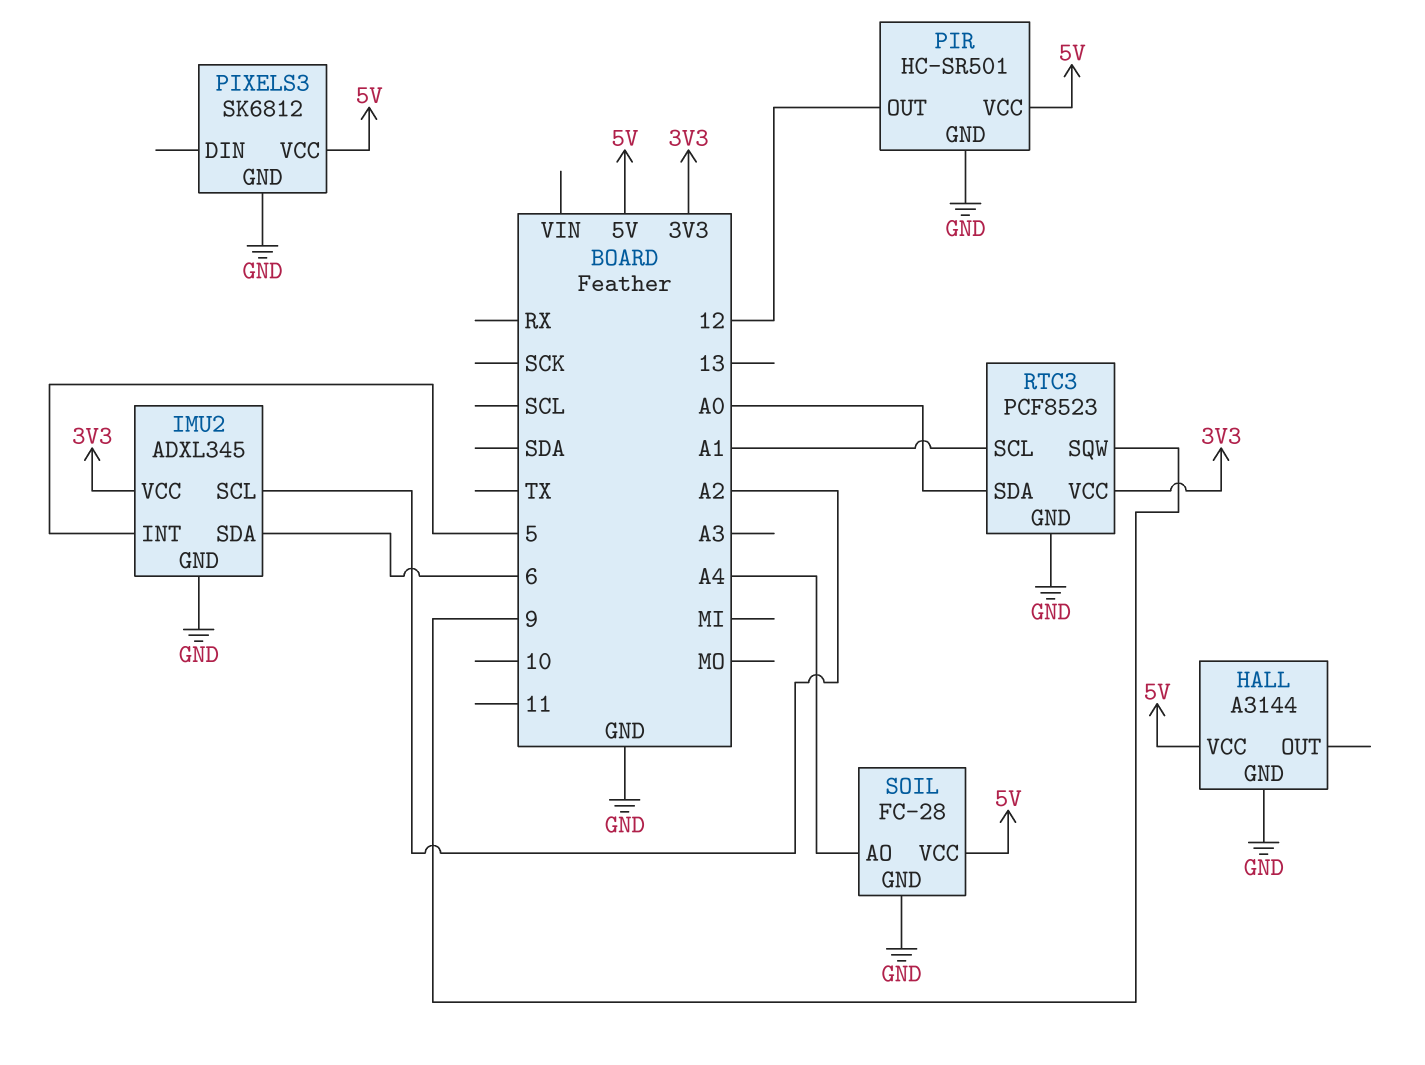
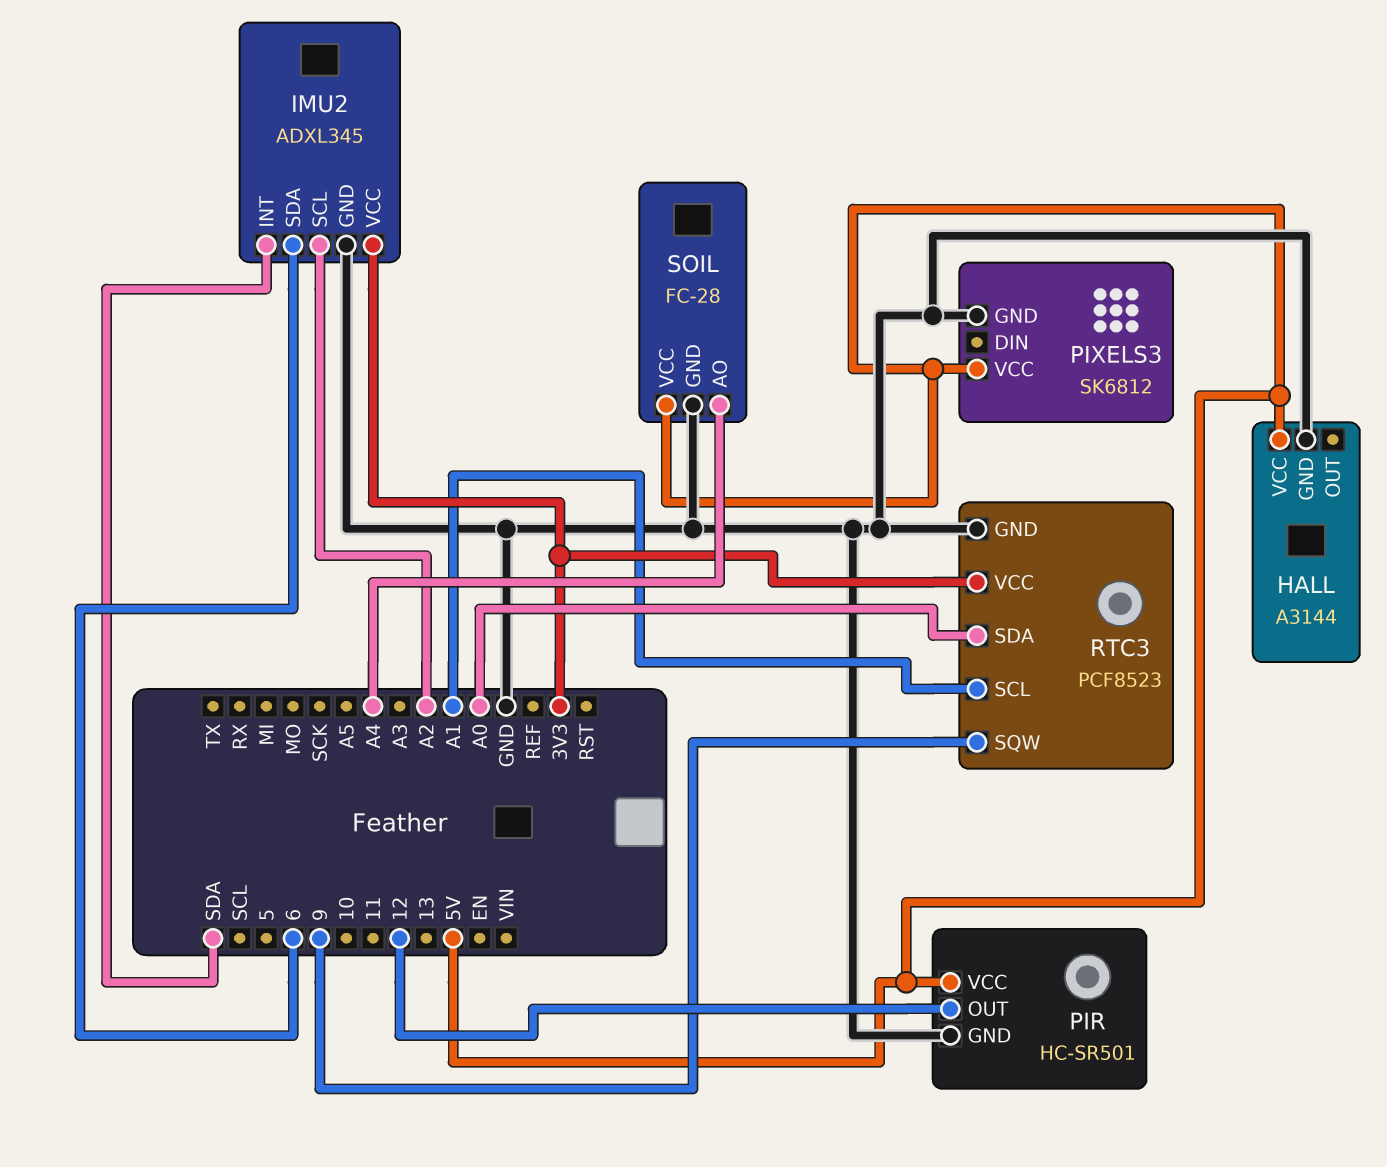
IMU2 pin INT: 5 -> SDA

